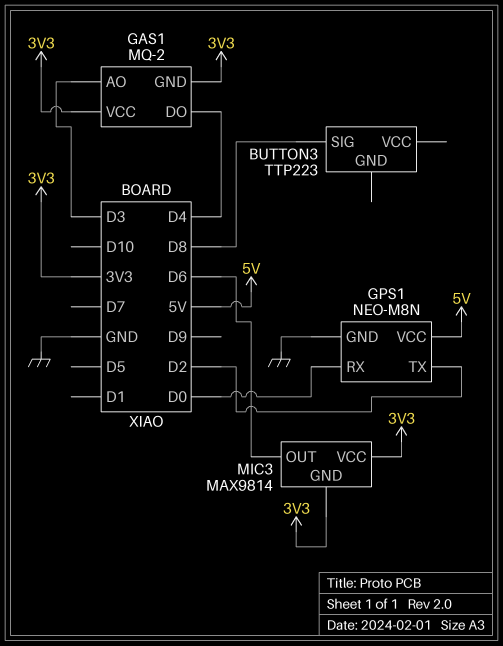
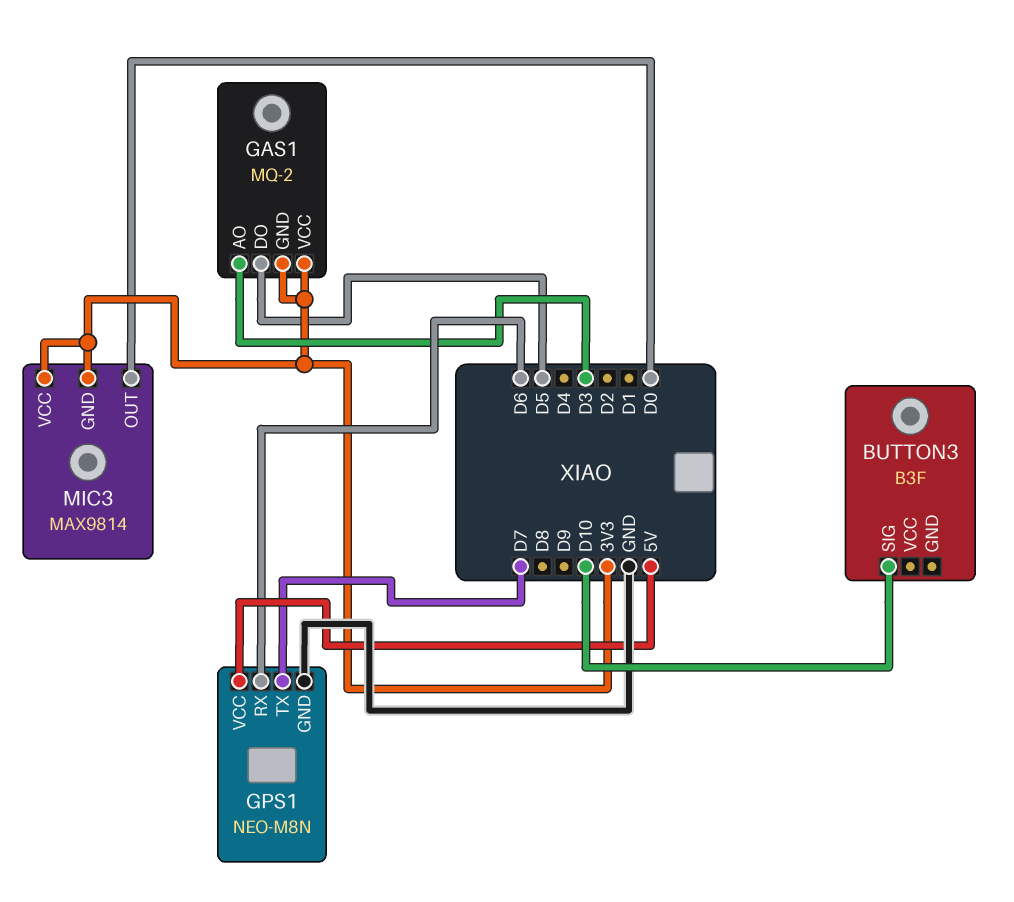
BUTTON3: TTP223 -> B3F
BUTTON3 pin SIG: D8 -> D10
GAS1 pin DO: D4 -> D5
GPS1 pin RX: D0 -> D6
GPS1 pin TX: D2 -> D7
MIC3 pin OUT: D6 -> D0

